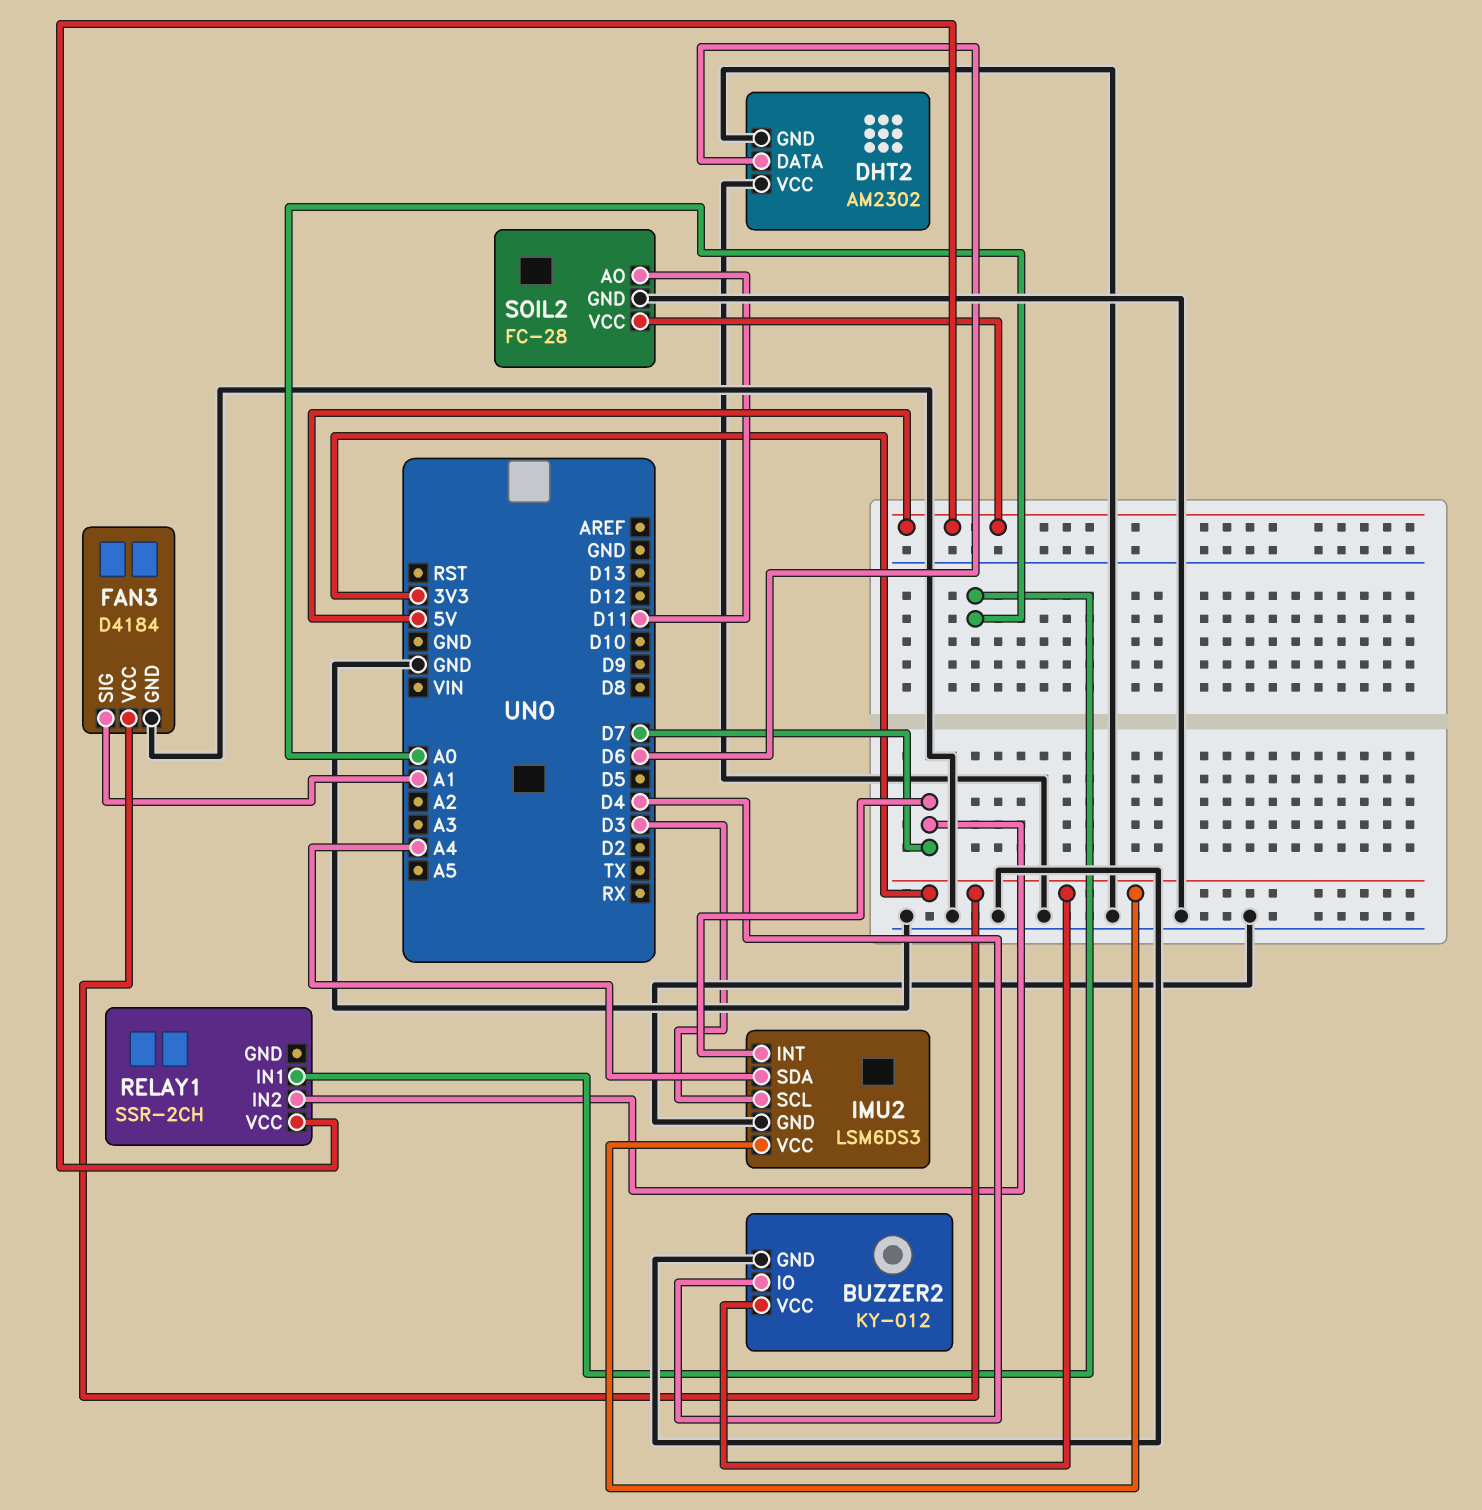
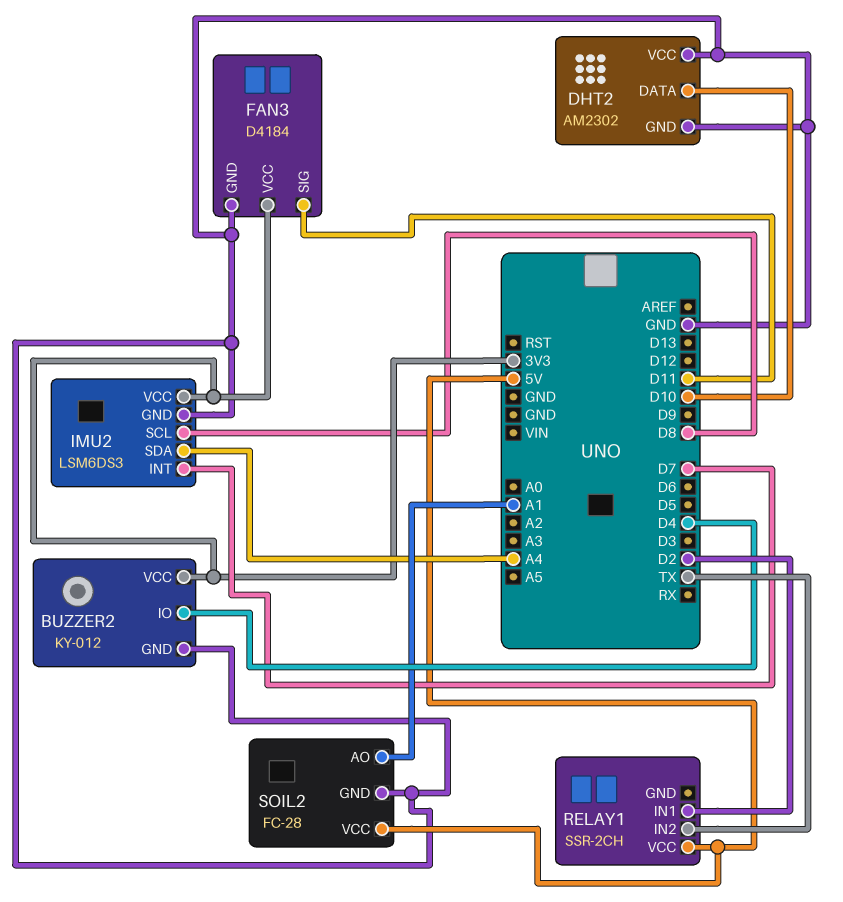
DHT2 pin DATA: D6 -> D10
FAN3 pin SIG: A1 -> D11
IMU2 pin SCL: D3 -> D8
RELAY1 pin IN1: A0 -> D2
RELAY1 pin IN2: D7 -> TX
SOIL2 pin AO: D11 -> A1

